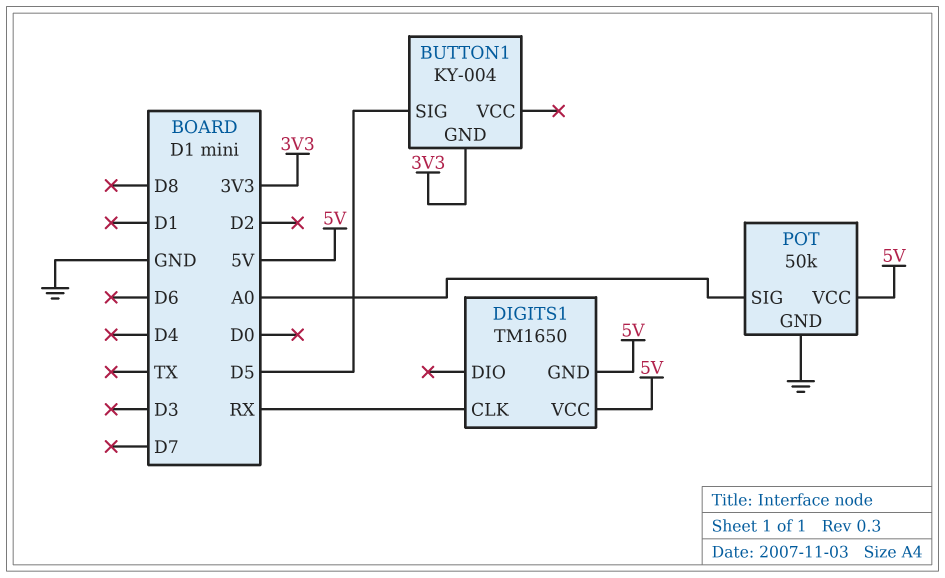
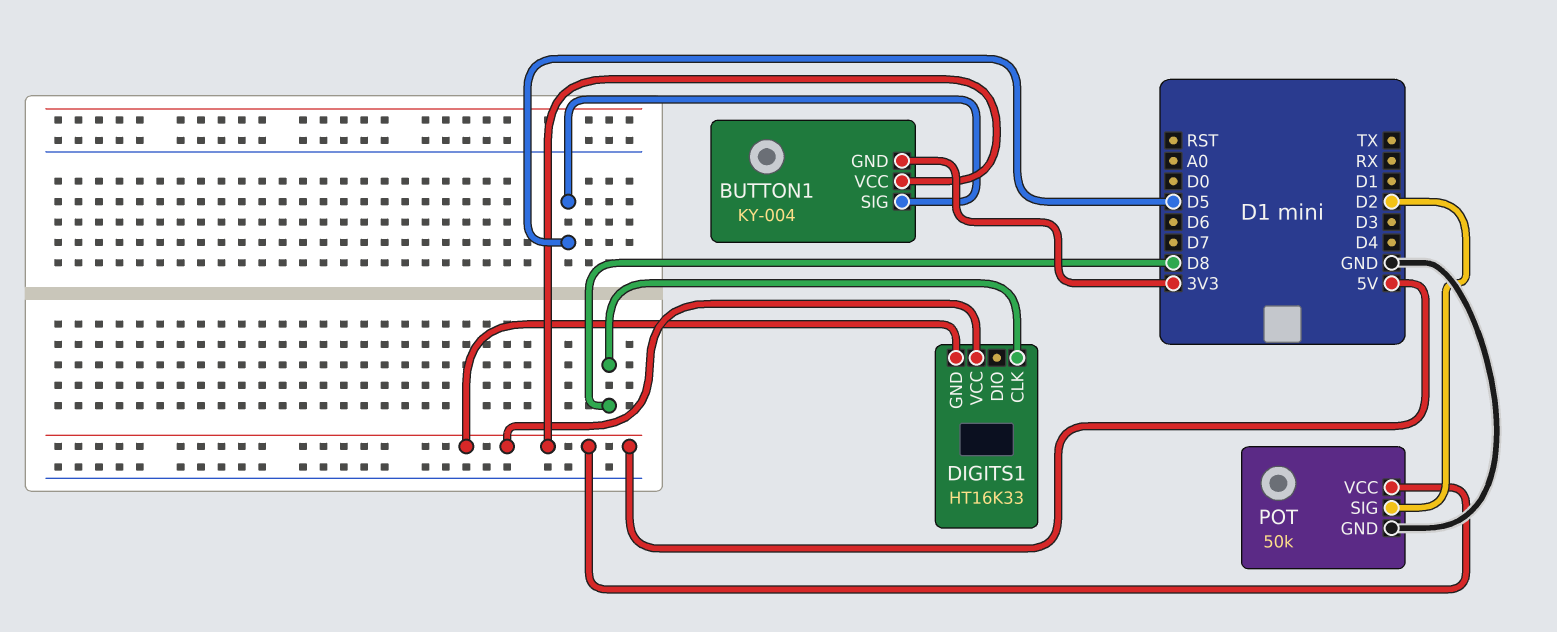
BUTTON1 pin VCC: none -> 5V
DIGITS1: TM1650 -> HT16K33
DIGITS1 pin CLK: RX -> D8
POT pin SIG: A0 -> D2

